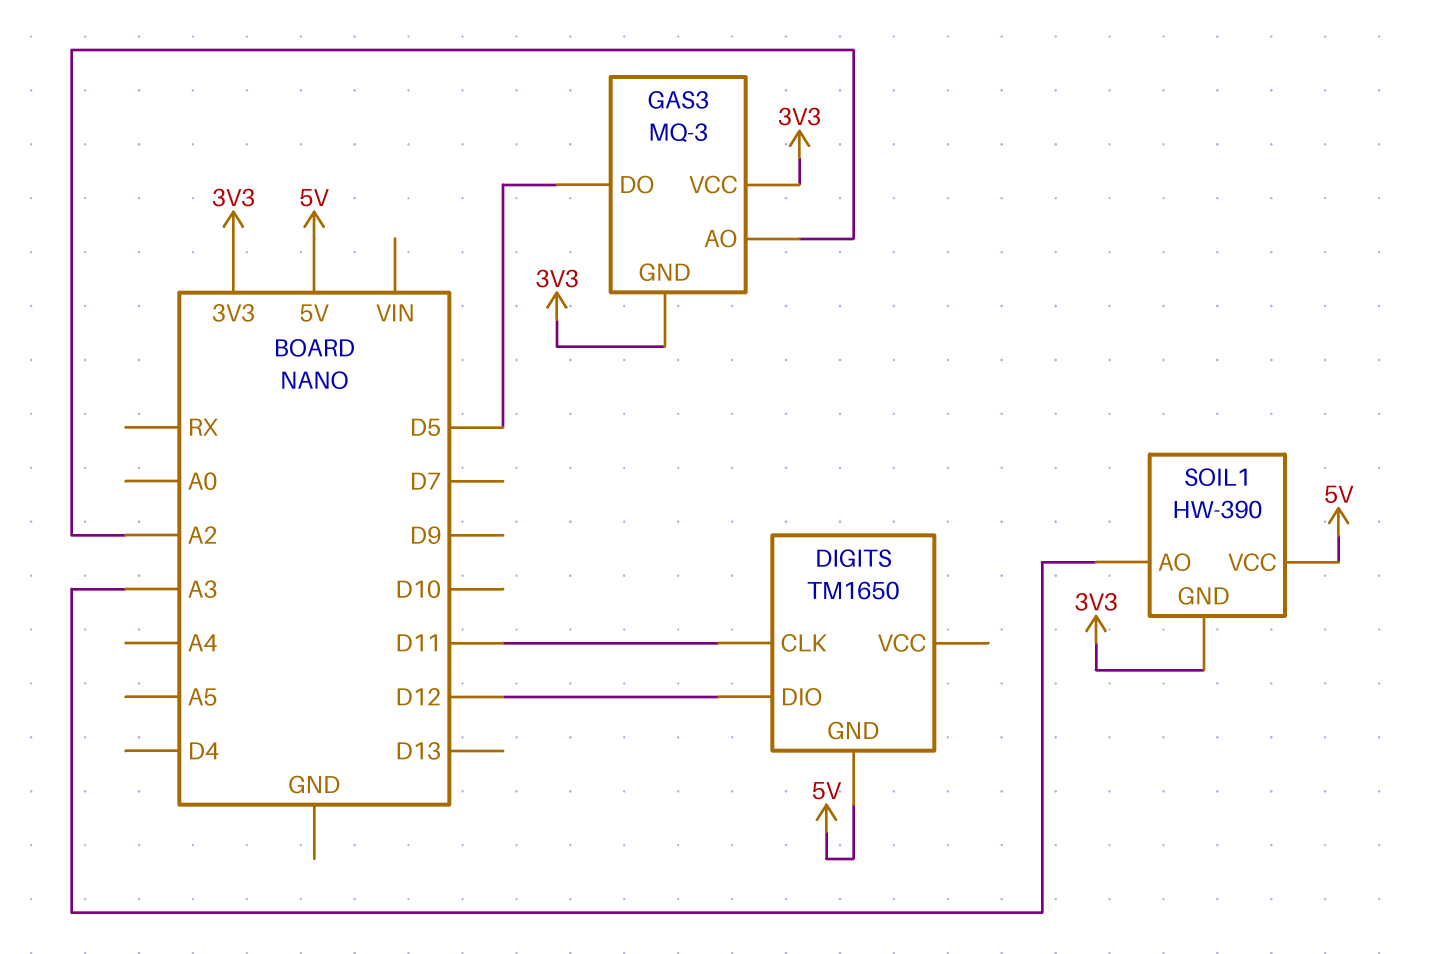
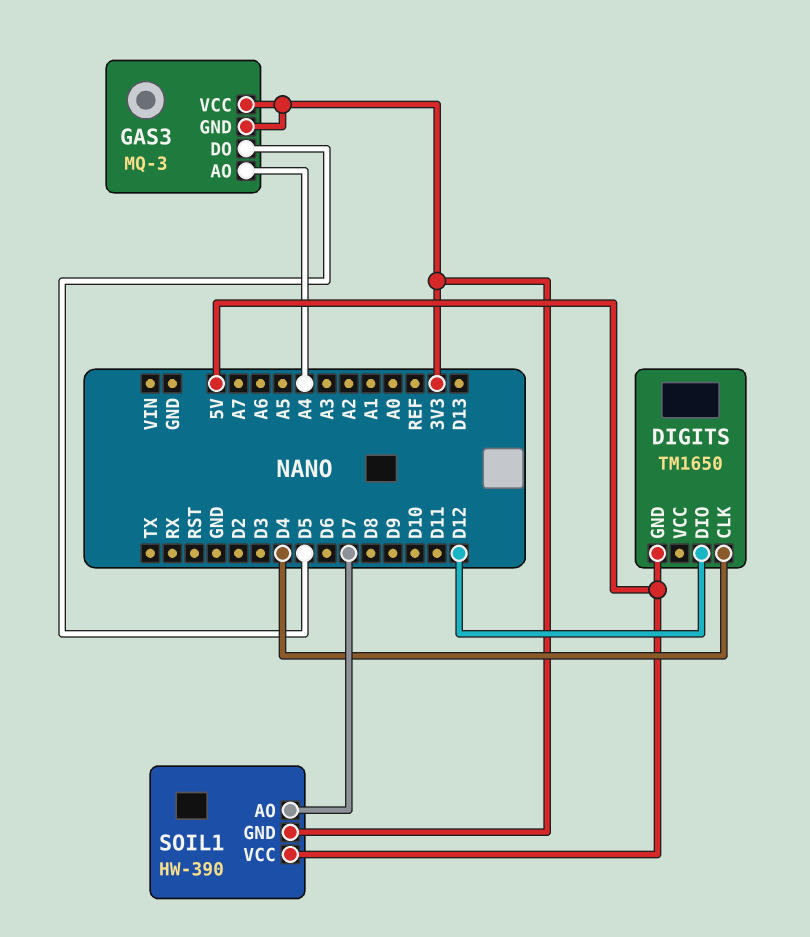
DIGITS pin CLK: D11 -> D4
GAS3 pin AO: A2 -> A4
SOIL1 pin AO: A3 -> D7

